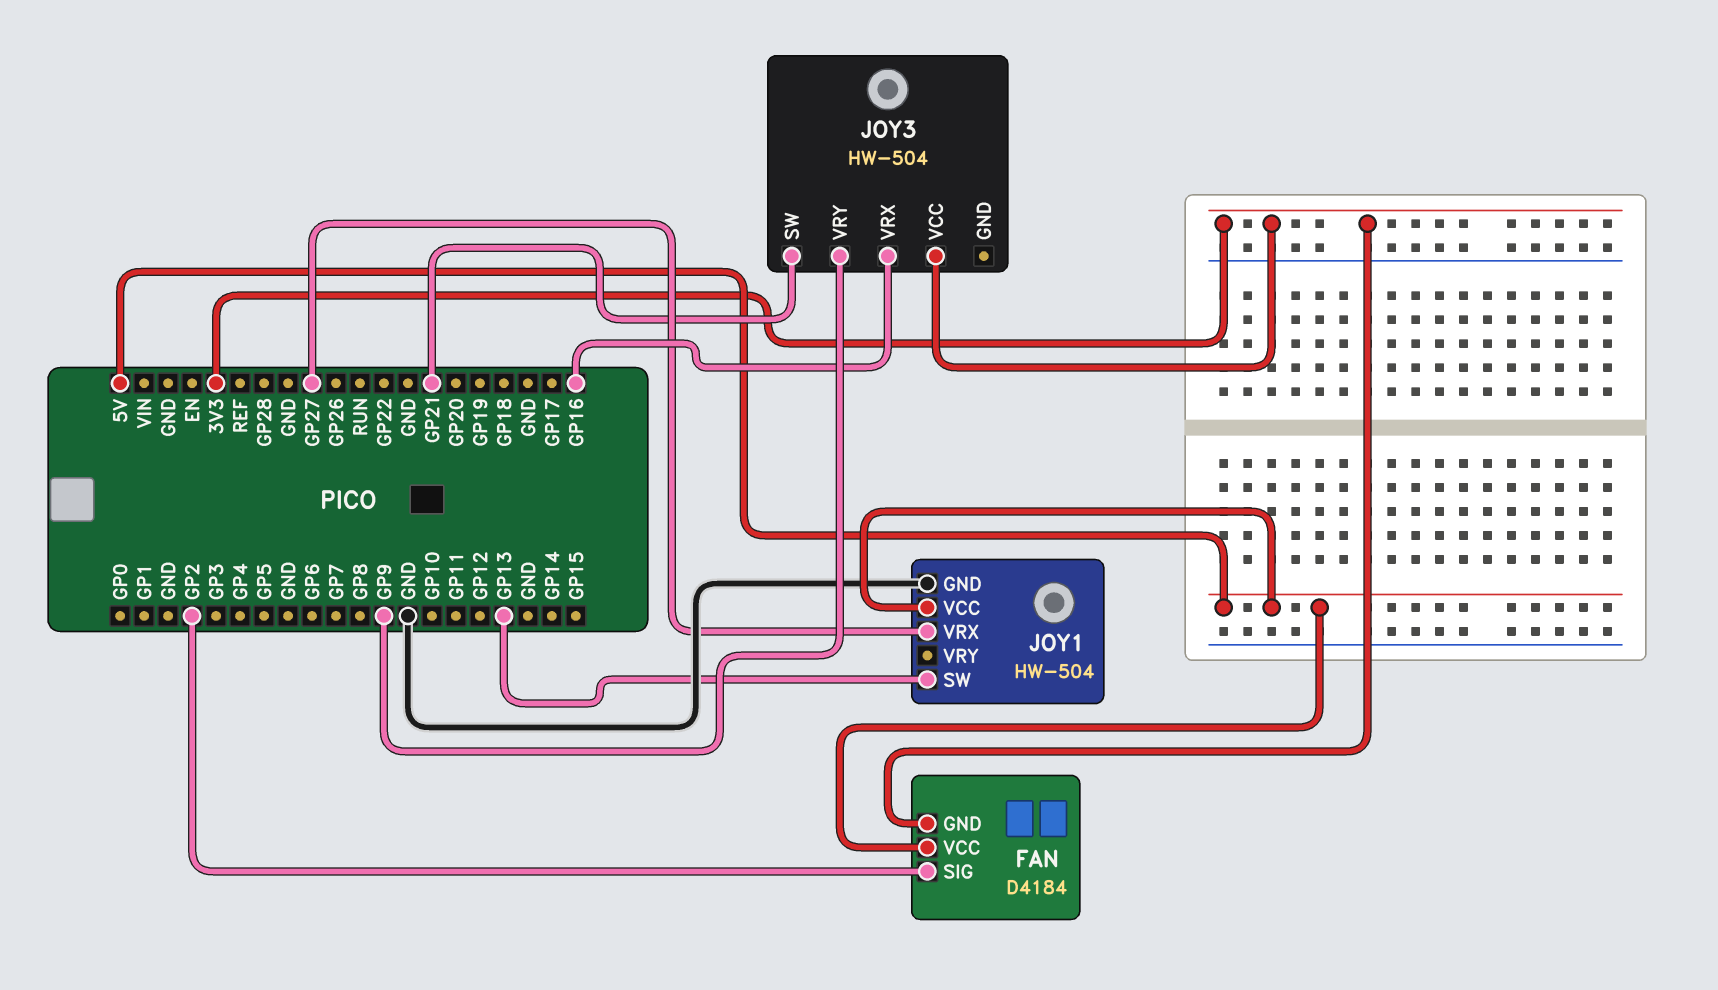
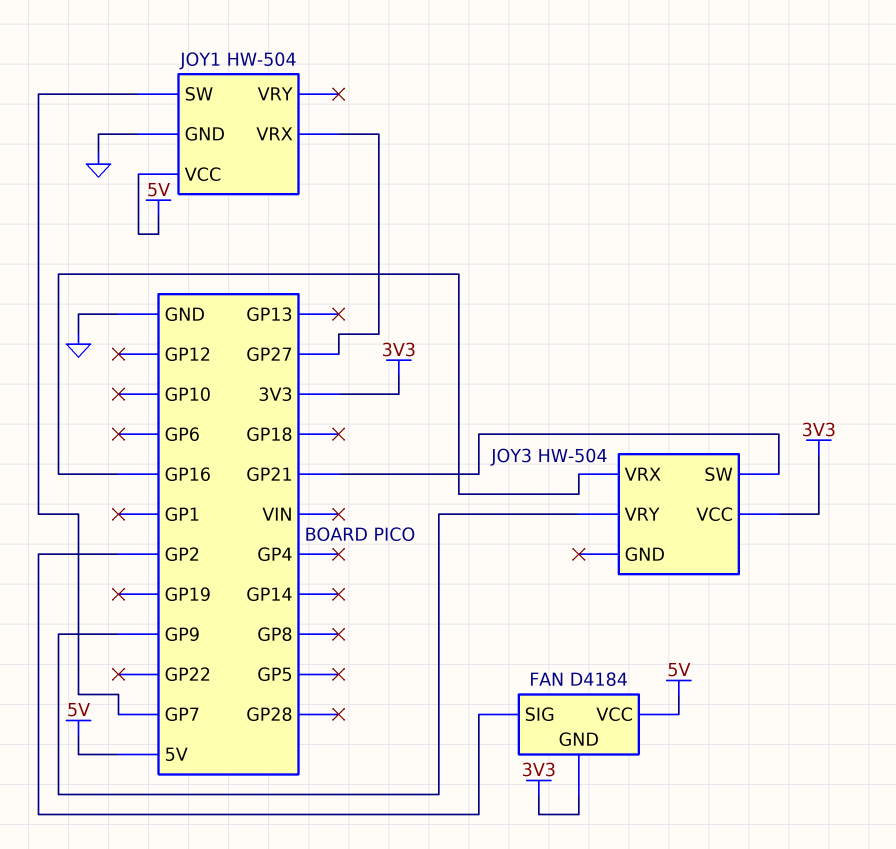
JOY1 pin SW: GP13 -> GP7

